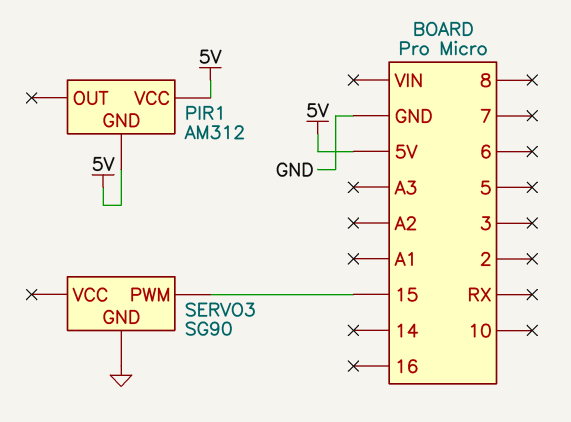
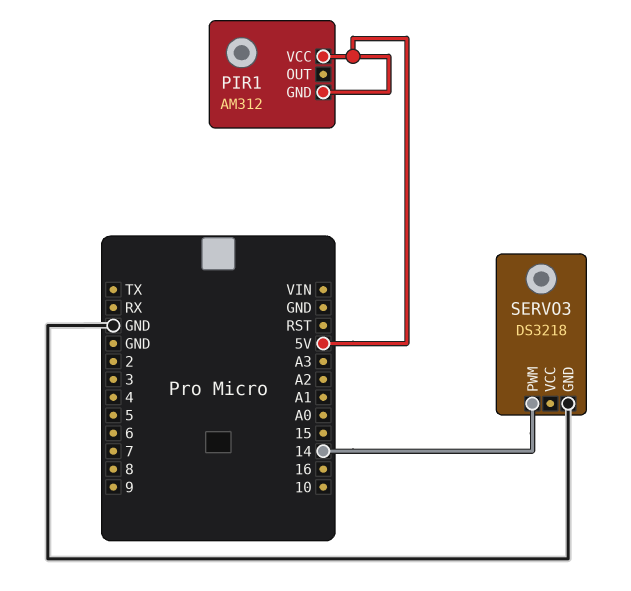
SERVO3: SG90 -> DS3218
SERVO3 pin PWM: 15 -> 14

